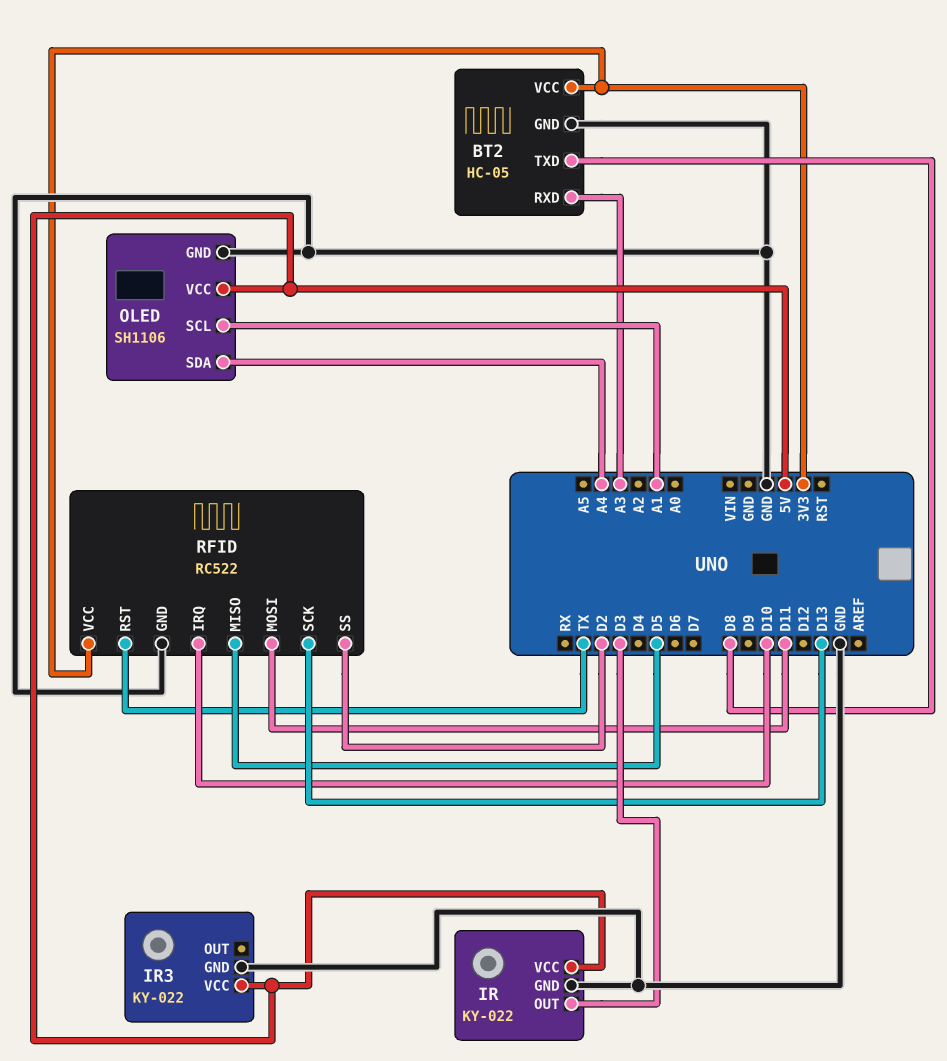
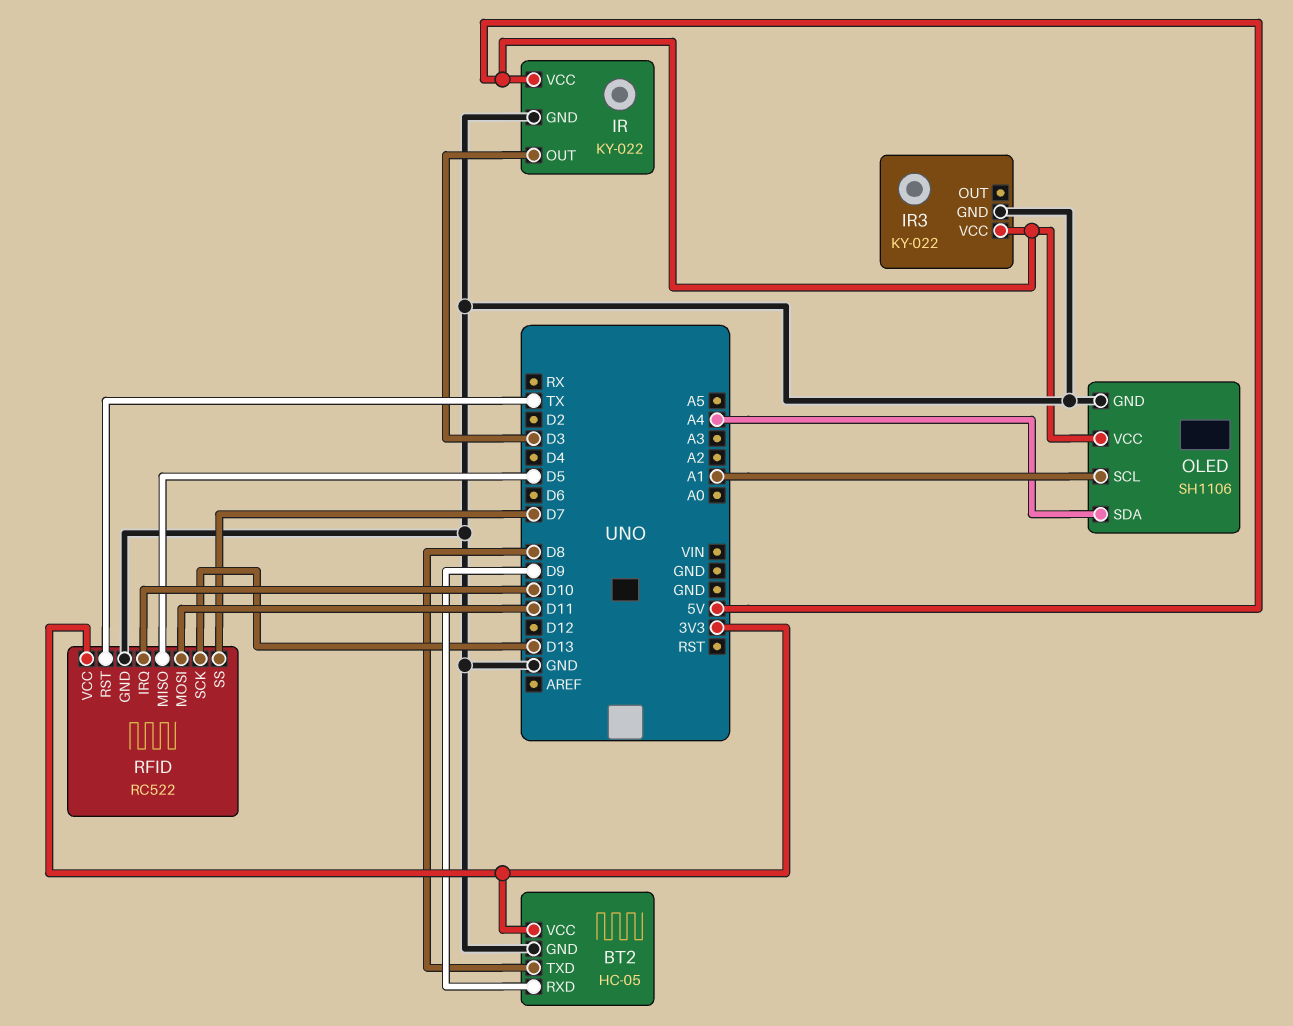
BT2 pin RXD: A3 -> D9
RFID pin SS: D2 -> D7

